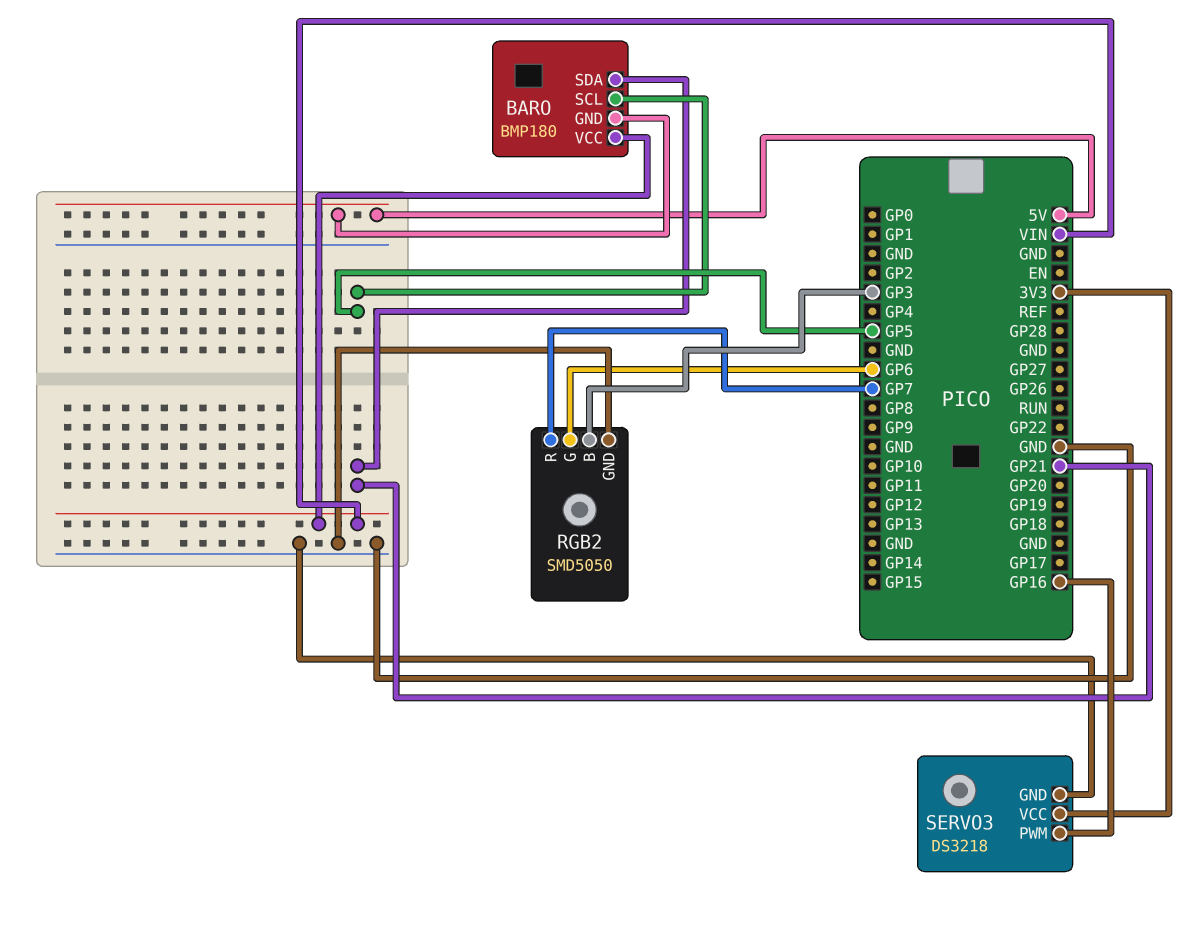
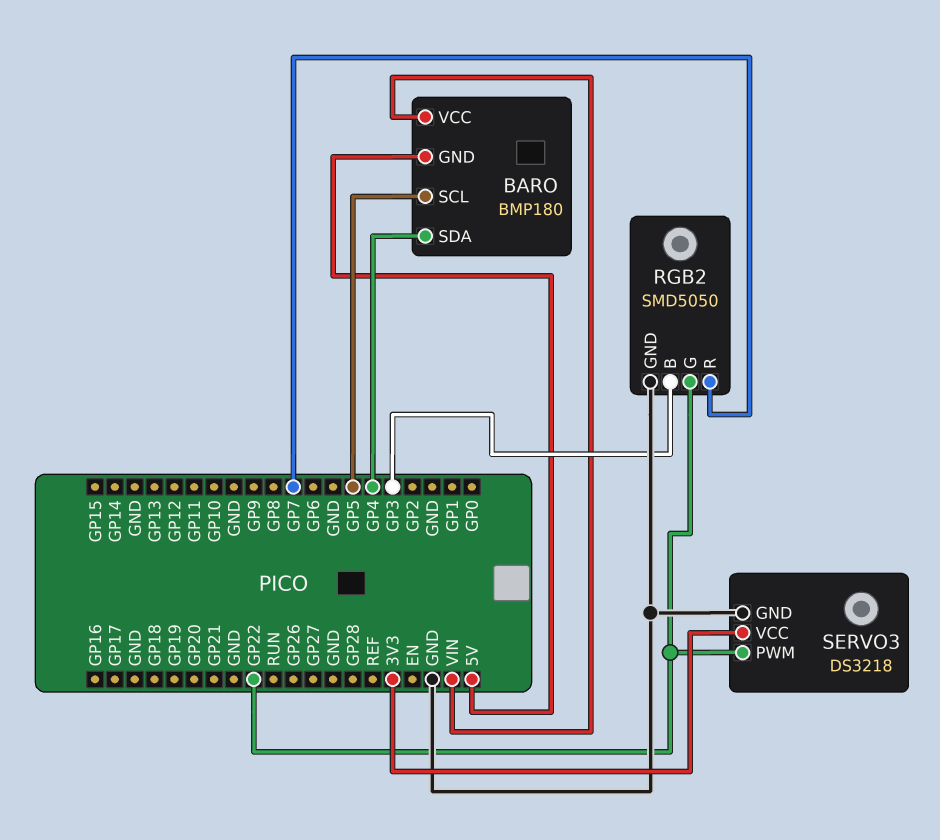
BARO pin SDA: GP21 -> GP4
RGB2 pin G: GP6 -> GP22
SERVO3 pin PWM: GP16 -> GP22

